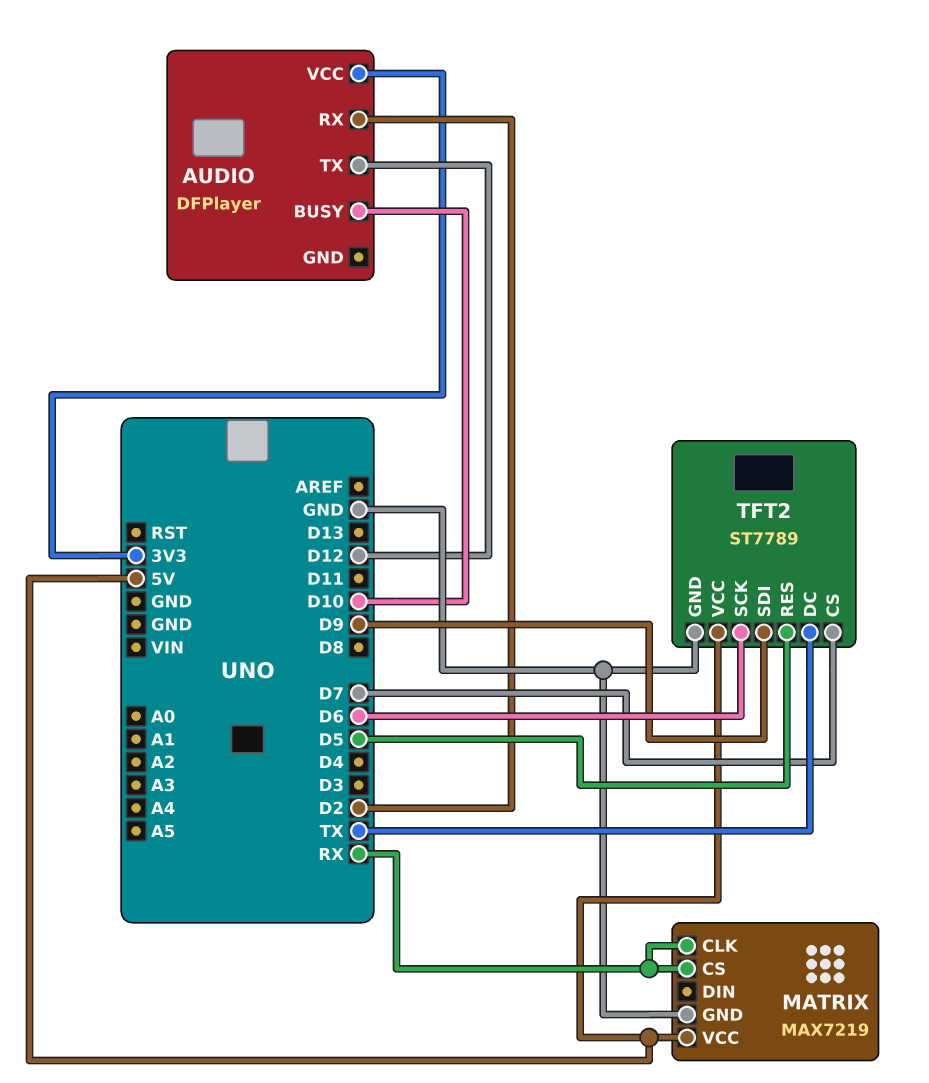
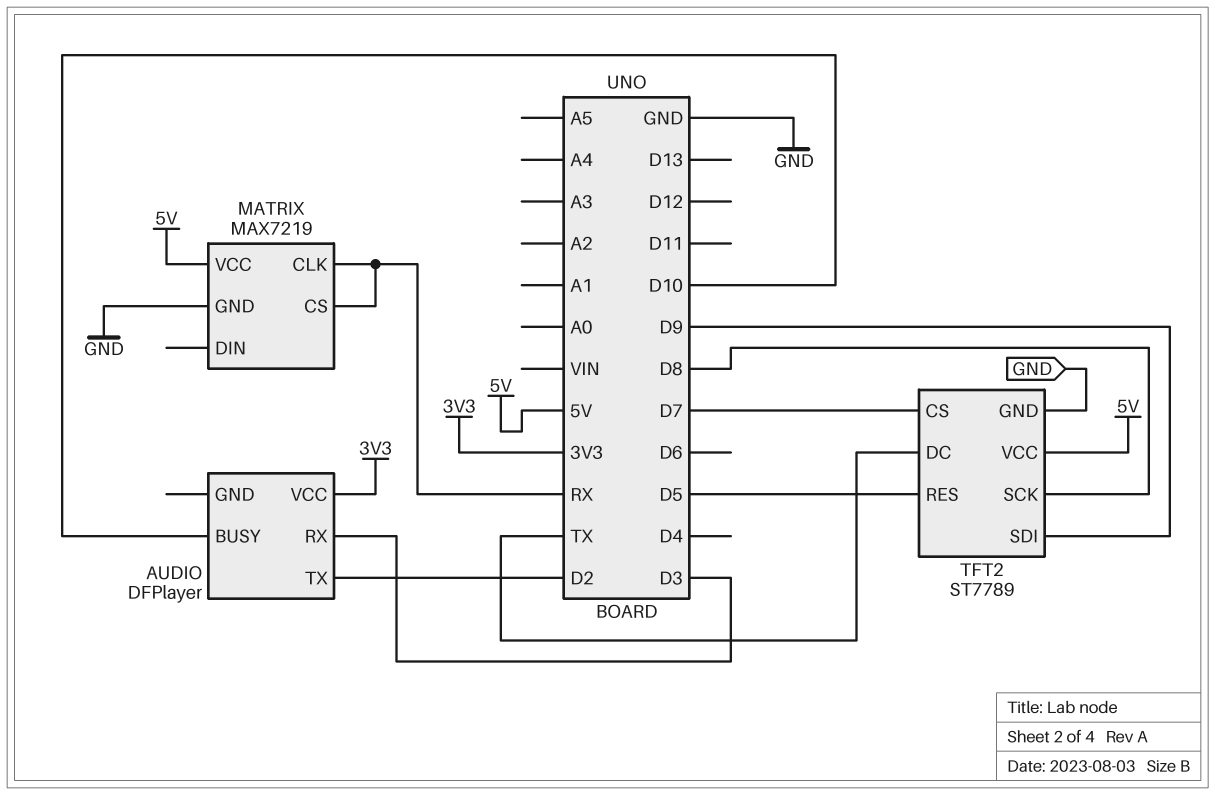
AUDIO pin RX: D2 -> D3
AUDIO pin TX: D12 -> D2
TFT2 pin SCK: D6 -> D8

